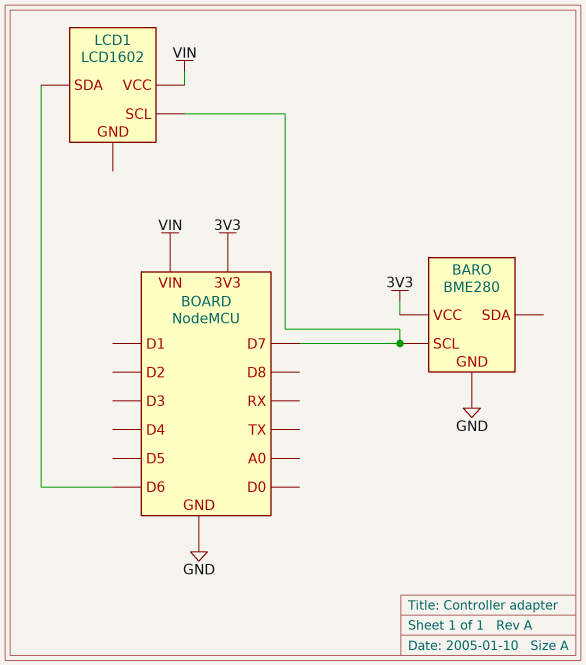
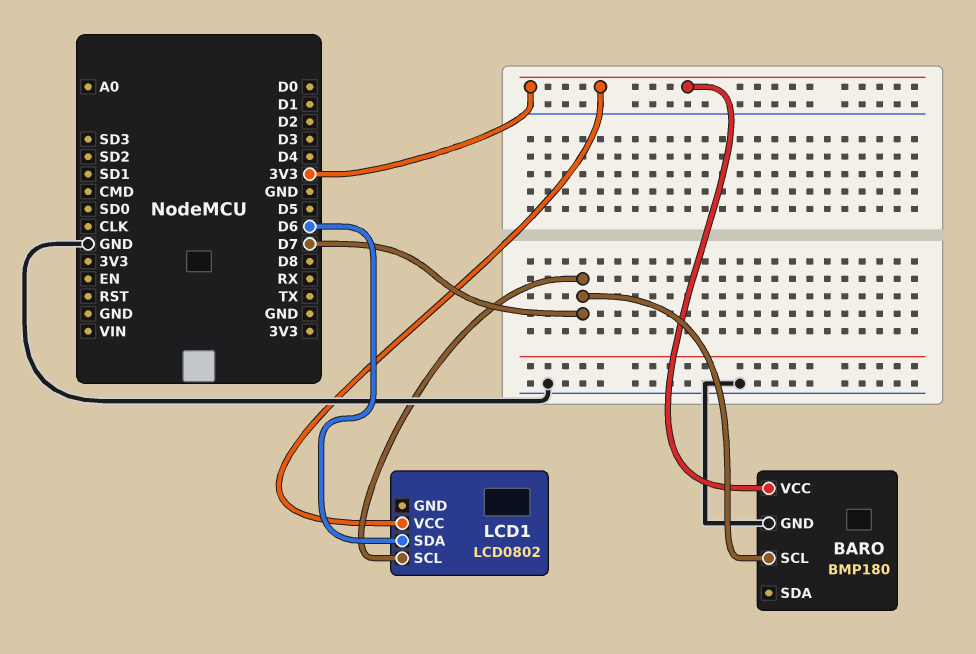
BARO: BME280 -> BMP180
LCD1: LCD1602 -> LCD0802
LCD1 pin VCC: VIN -> 3V3

